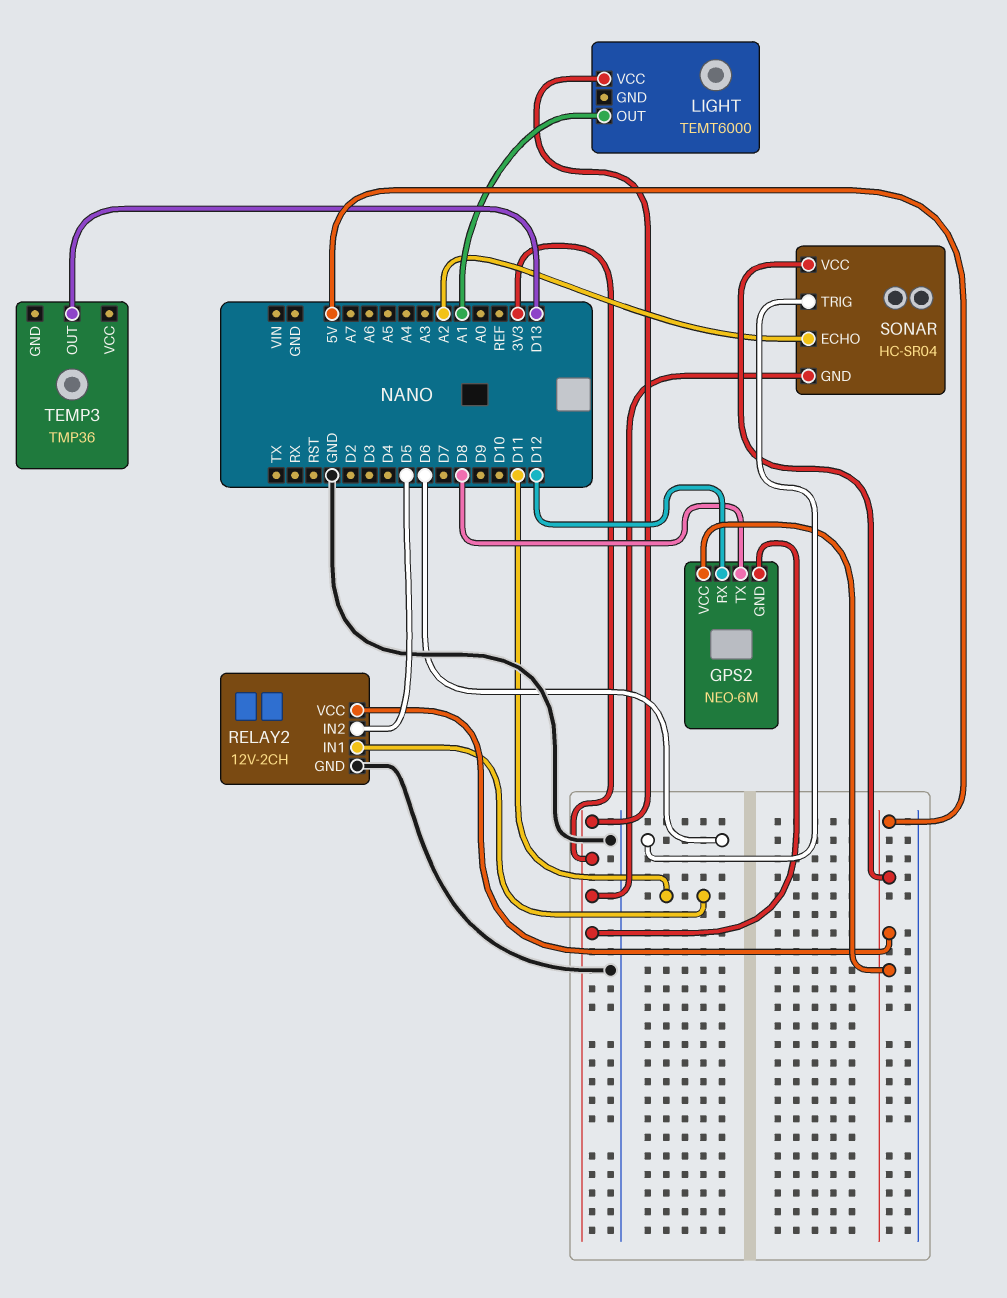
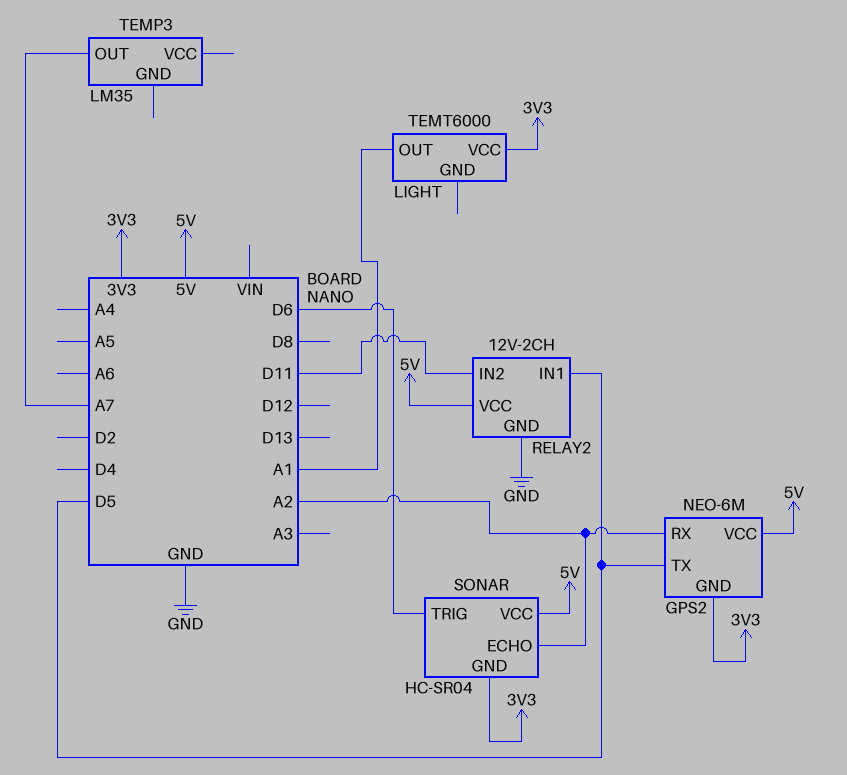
GPS2 pin RX: D12 -> A2
GPS2 pin TX: D8 -> D5
RELAY2 pin IN1: D11 -> D5
RELAY2 pin IN2: D5 -> D11
TEMP3: TMP36 -> LM35
TEMP3 pin OUT: D13 -> A7

